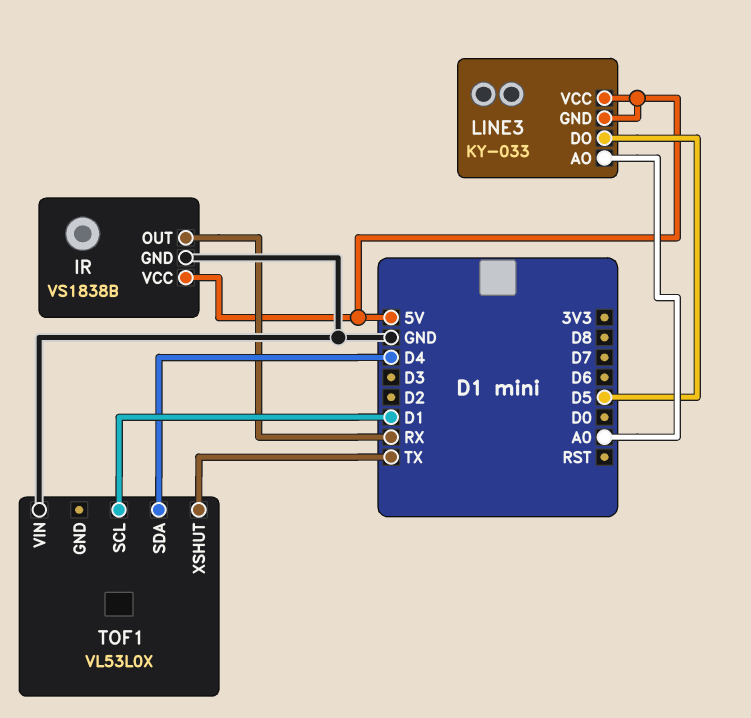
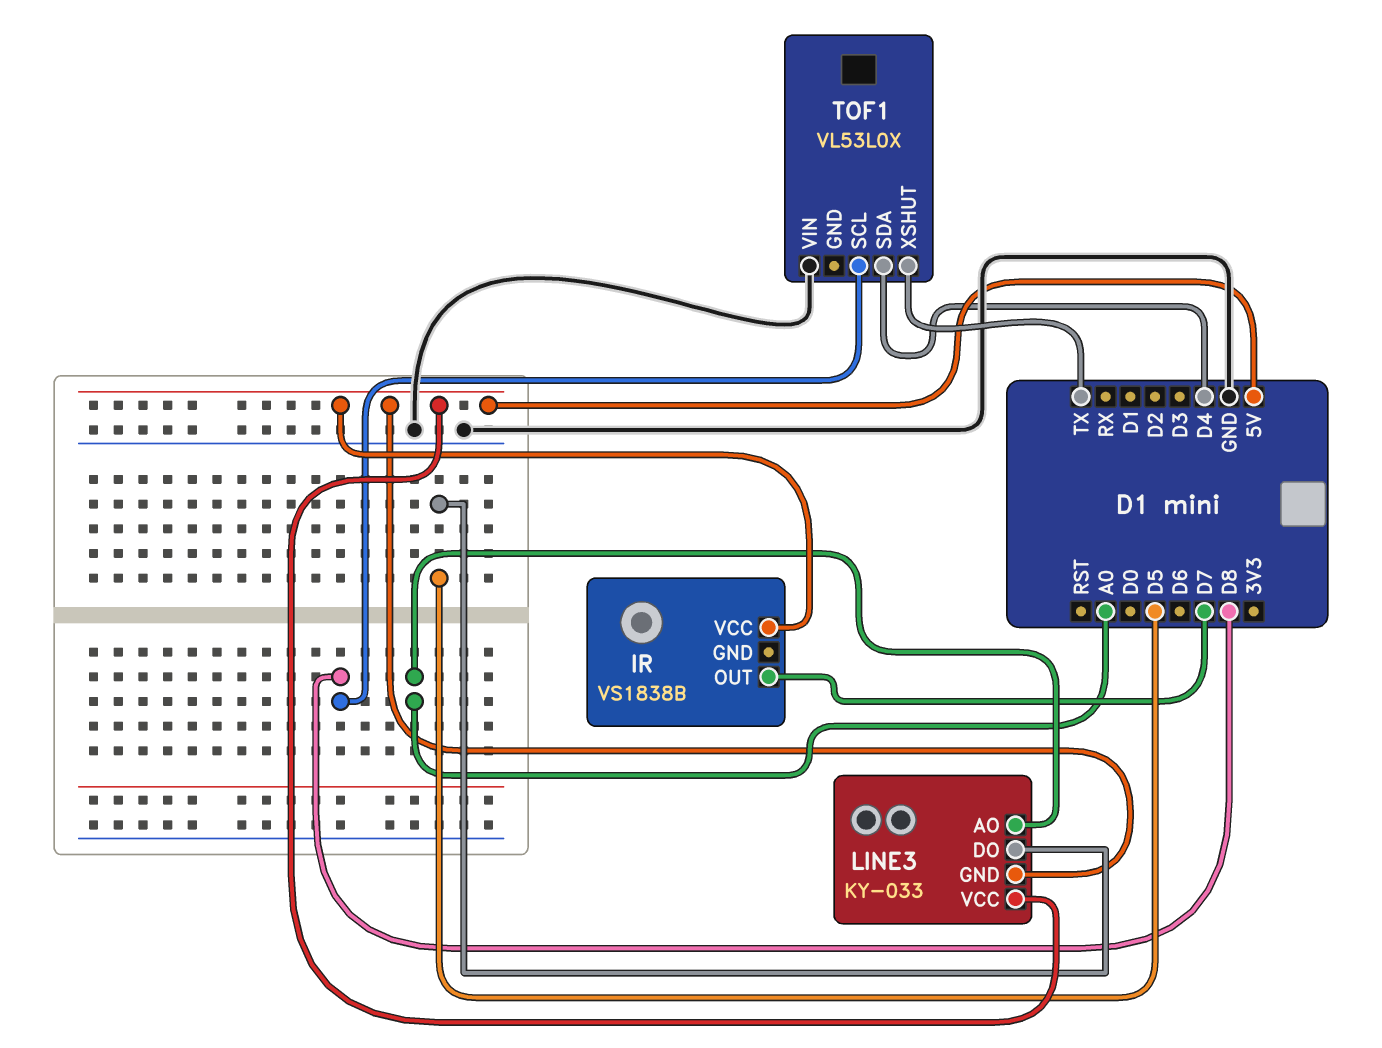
IR pin GND: GND -> none
IR pin OUT: RX -> D7
TOF1 pin SCL: D1 -> D8

